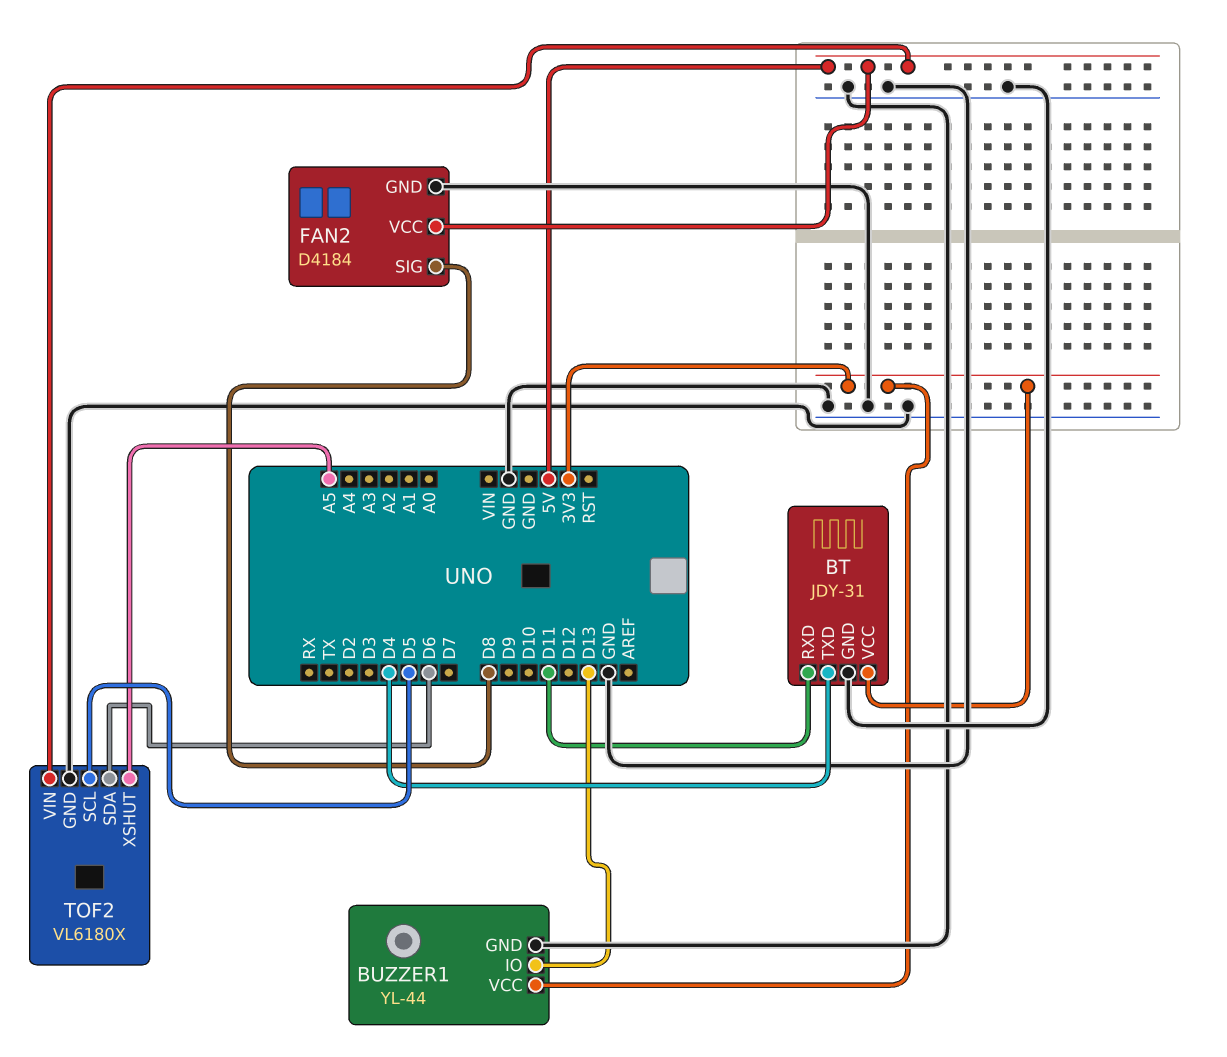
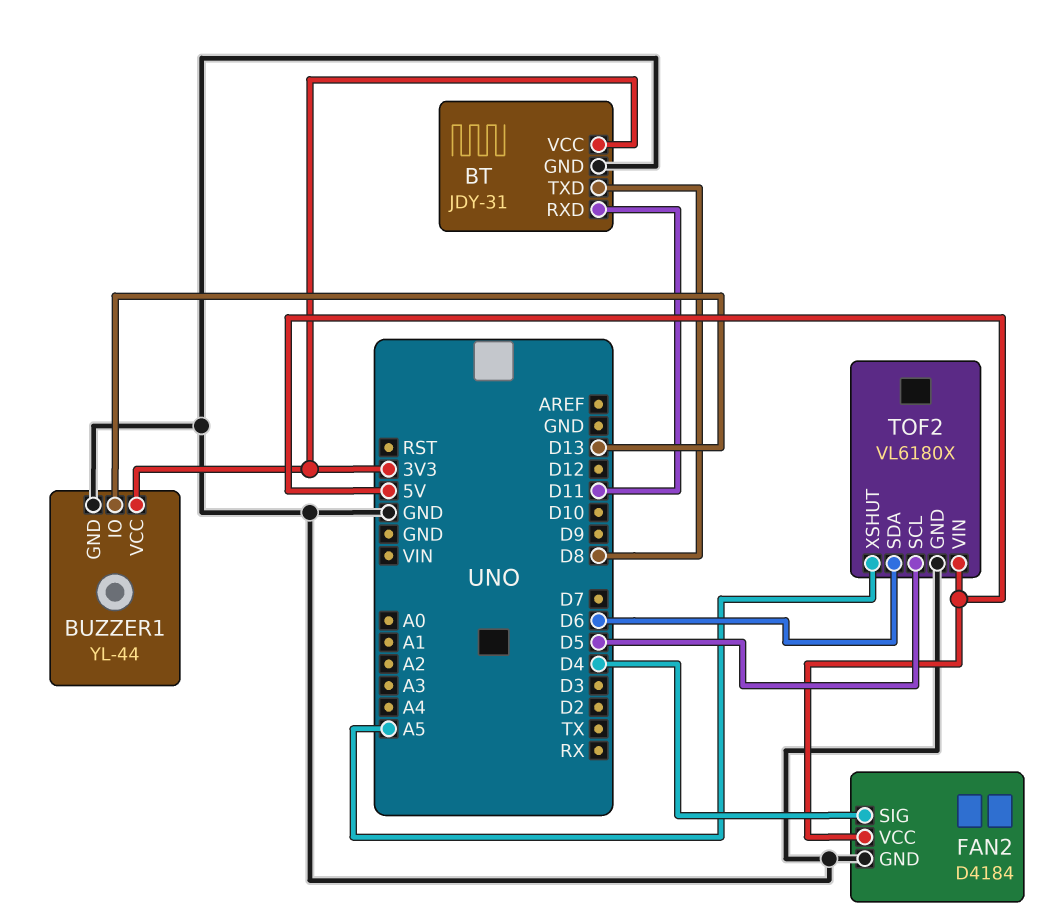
BT pin TXD: D4 -> D8
FAN2 pin SIG: D8 -> D4

